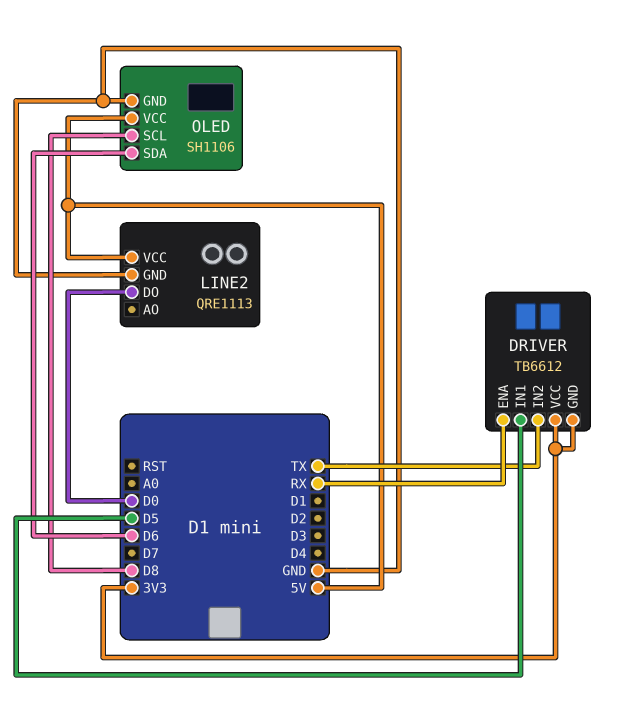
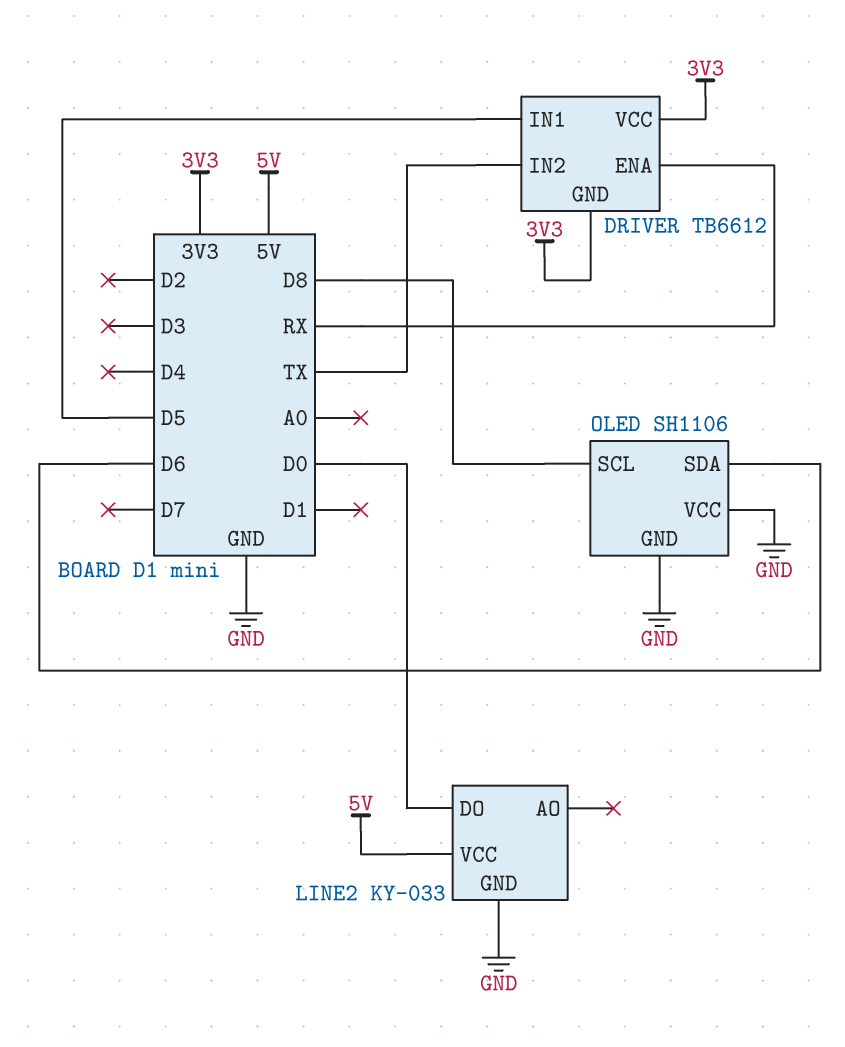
LINE2: QRE1113 -> KY-033
OLED pin VCC: 5V -> GND

